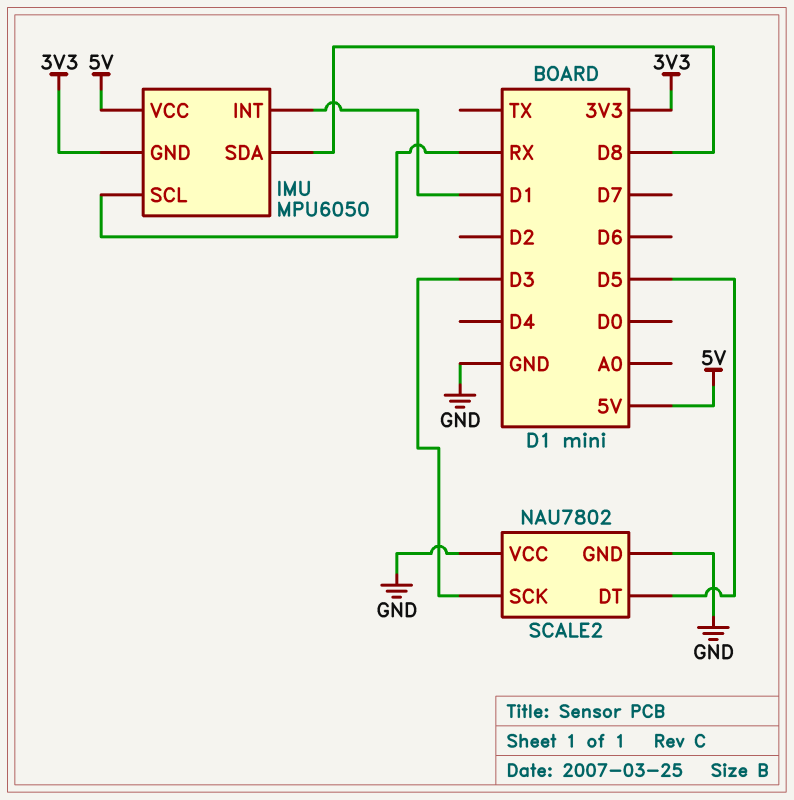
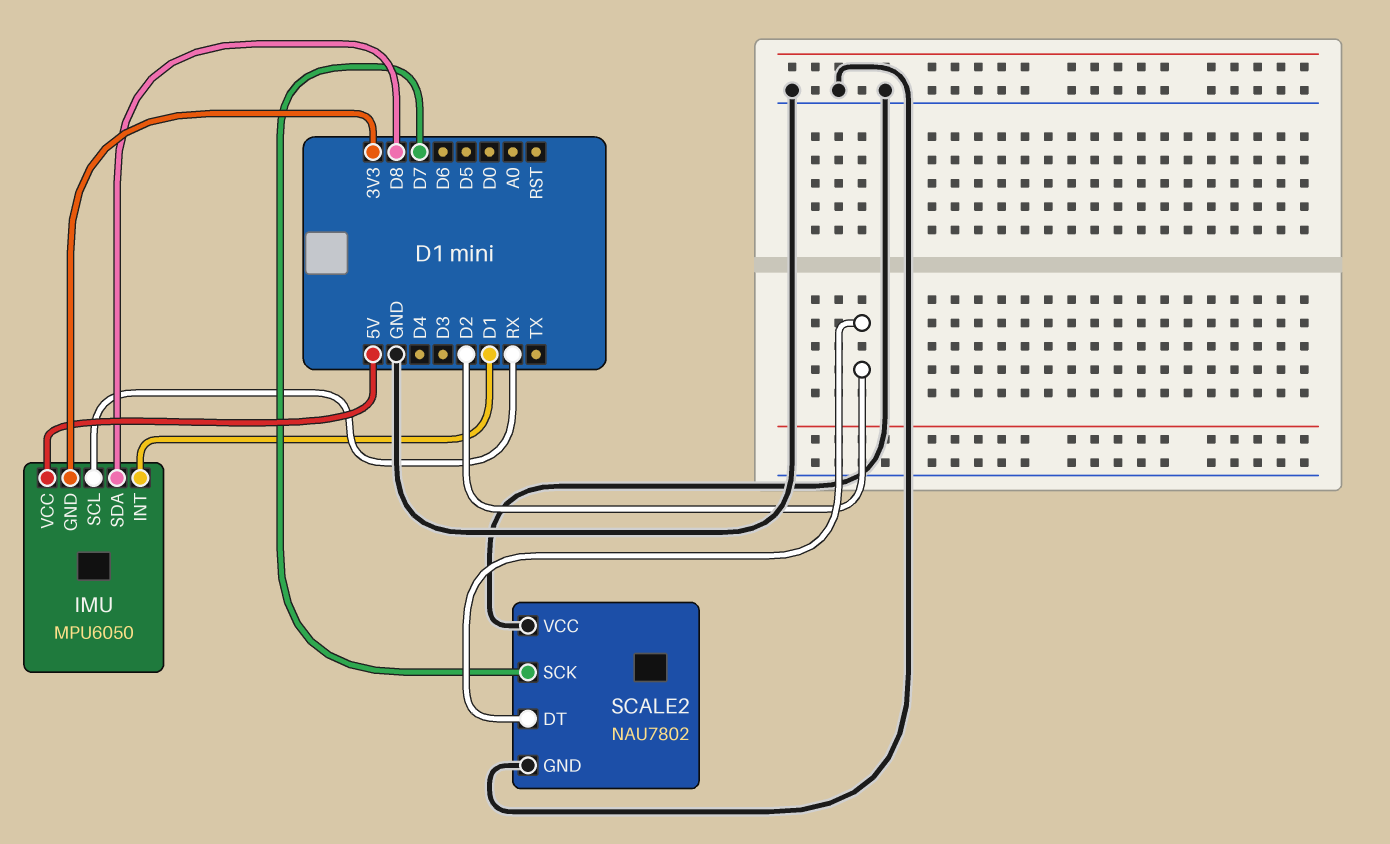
SCALE2 pin DT: D5 -> D2
SCALE2 pin SCK: D3 -> D7

